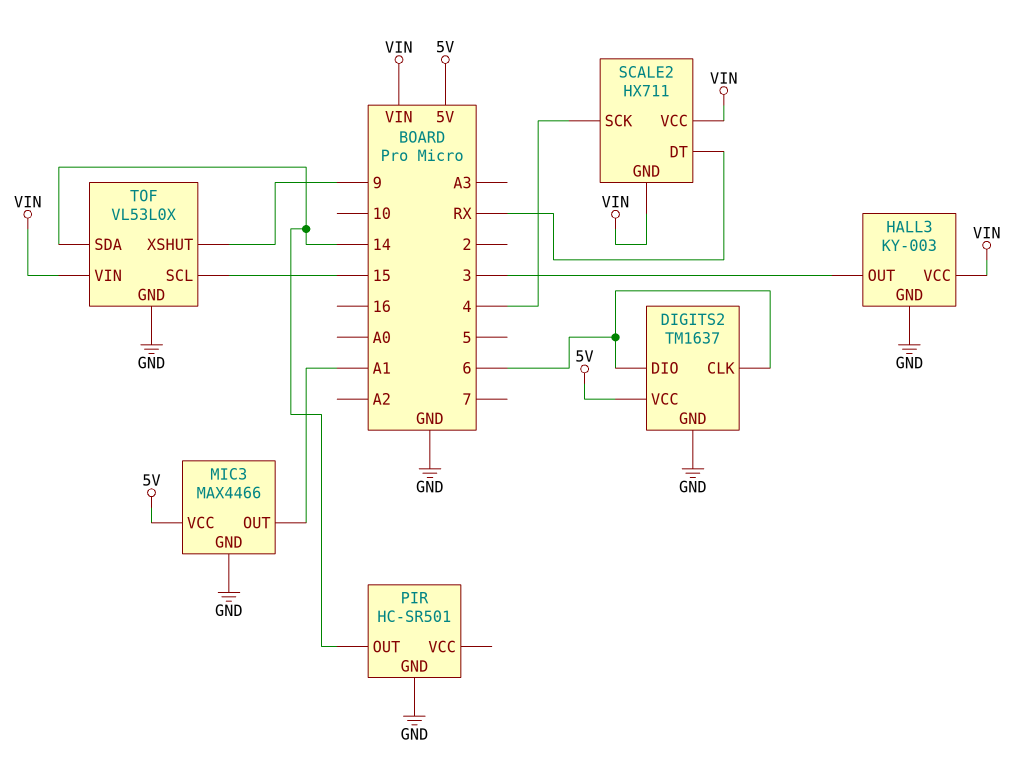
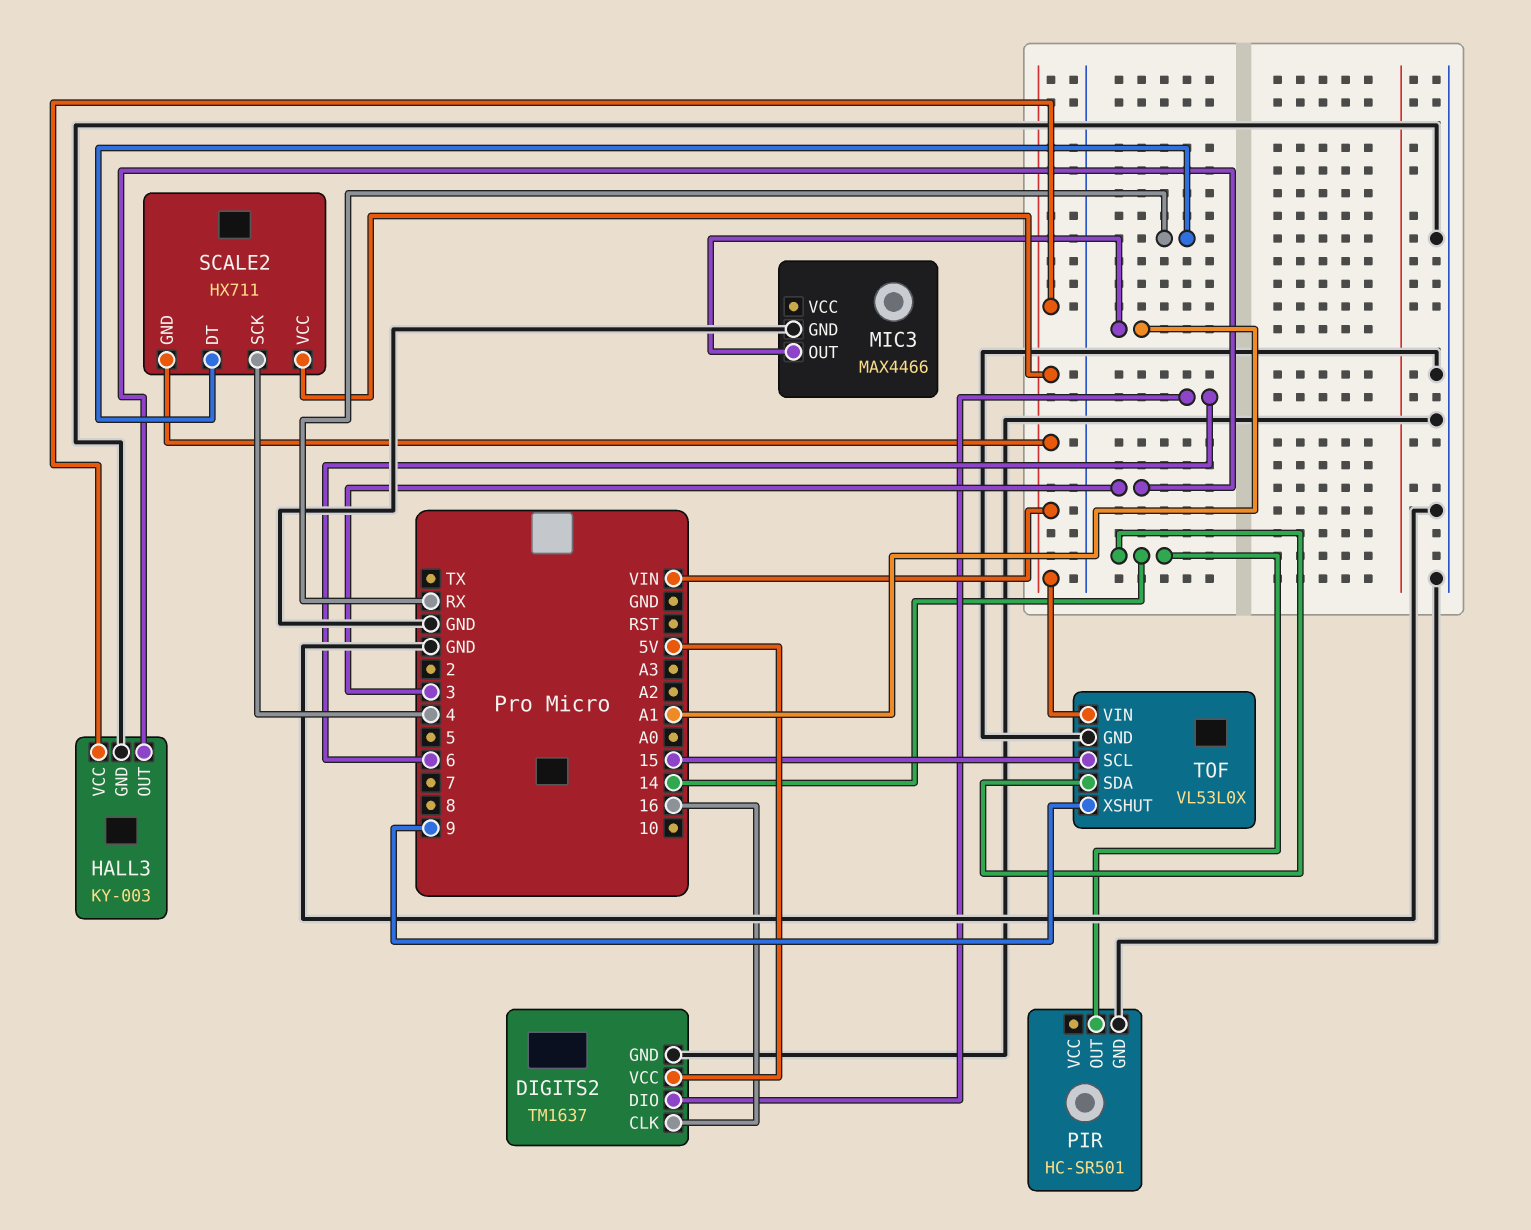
DIGITS2 pin CLK: 6 -> 16
MIC3 pin VCC: 5V -> none

